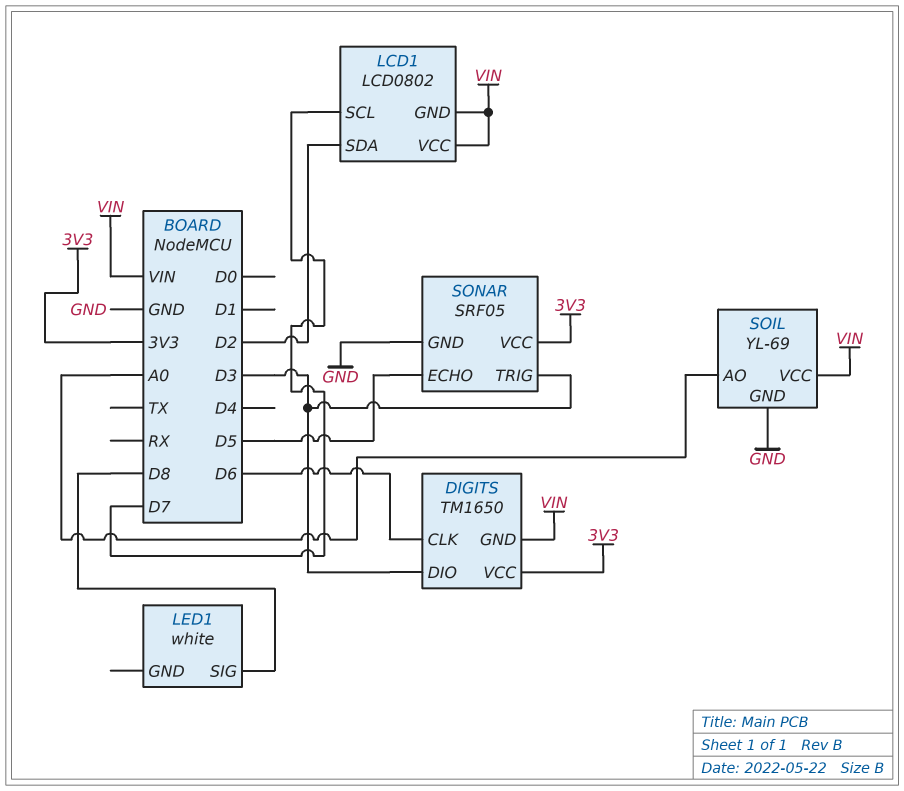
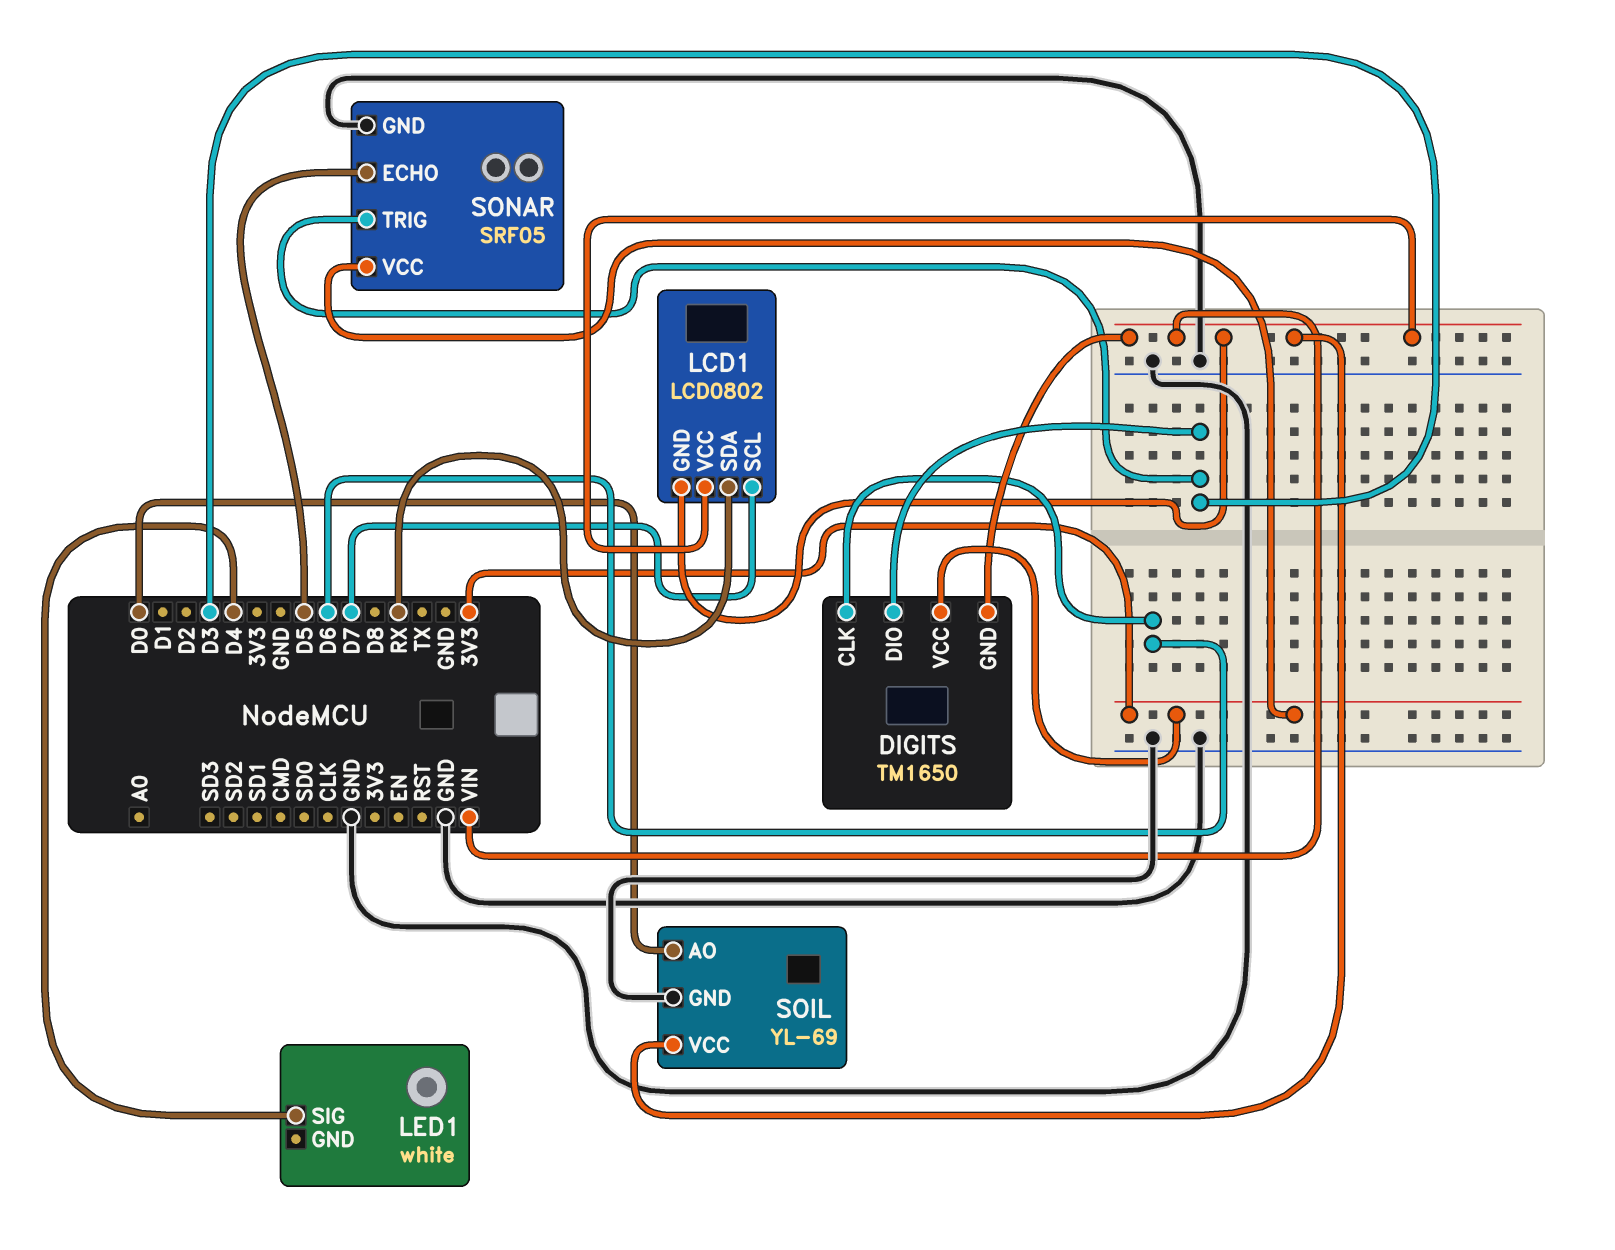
LCD1 pin SDA: D2 -> RX
LED1 pin SIG: D8 -> D4
SOIL pin AO: A0 -> D0

